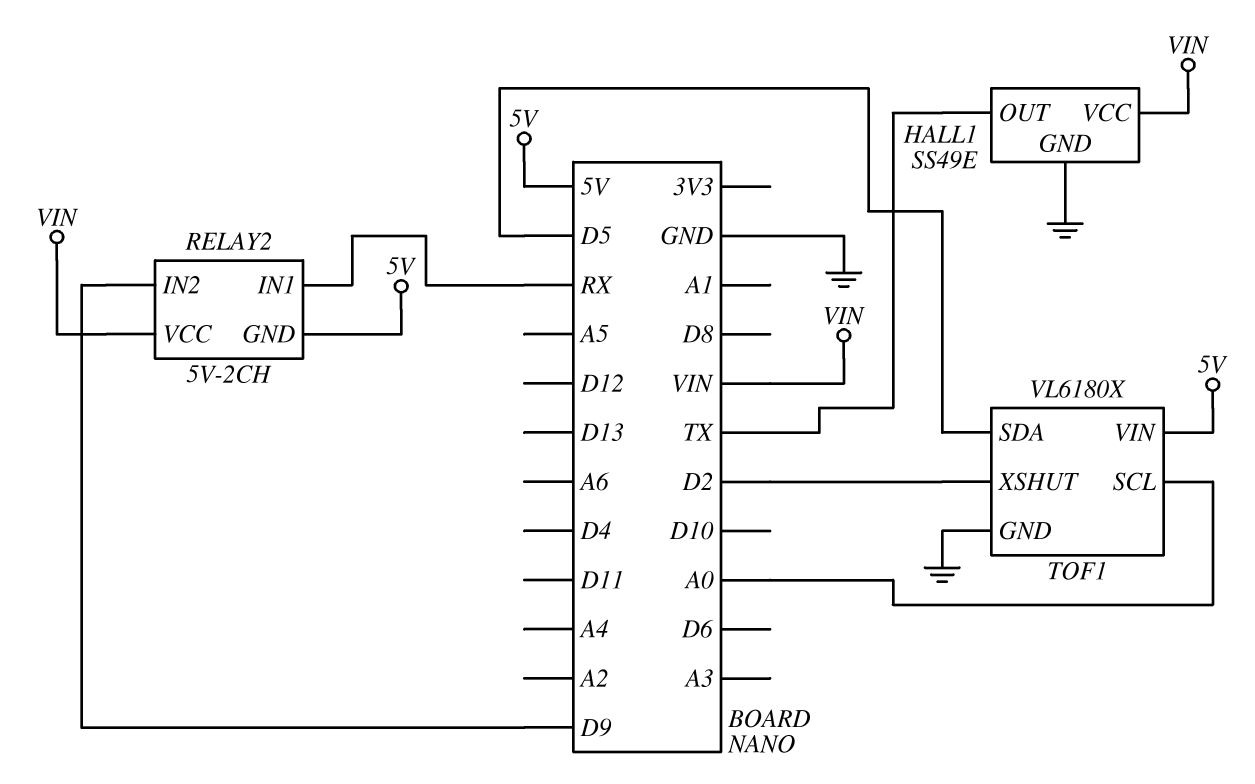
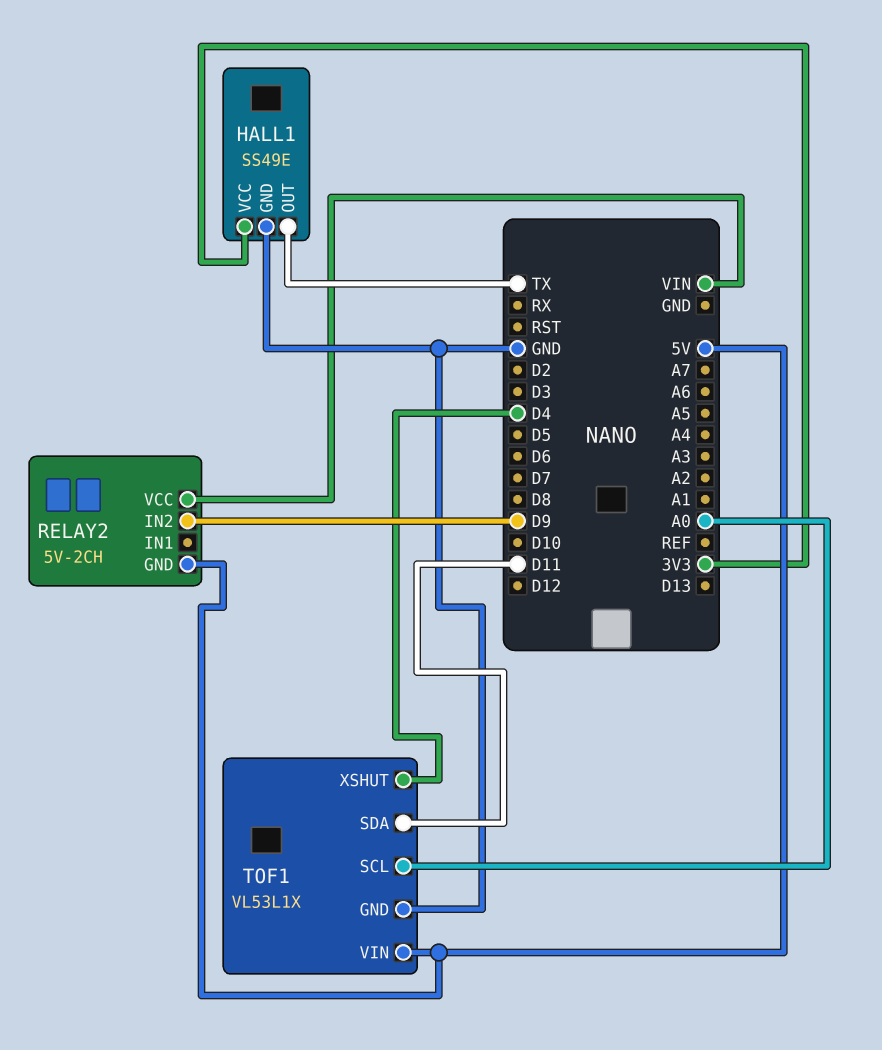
HALL1 pin VCC: VIN -> 3V3
RELAY2 pin IN1: RX -> none
TOF1: VL6180X -> VL53L1X
TOF1 pin SDA: D5 -> D11
TOF1 pin XSHUT: D2 -> D4

